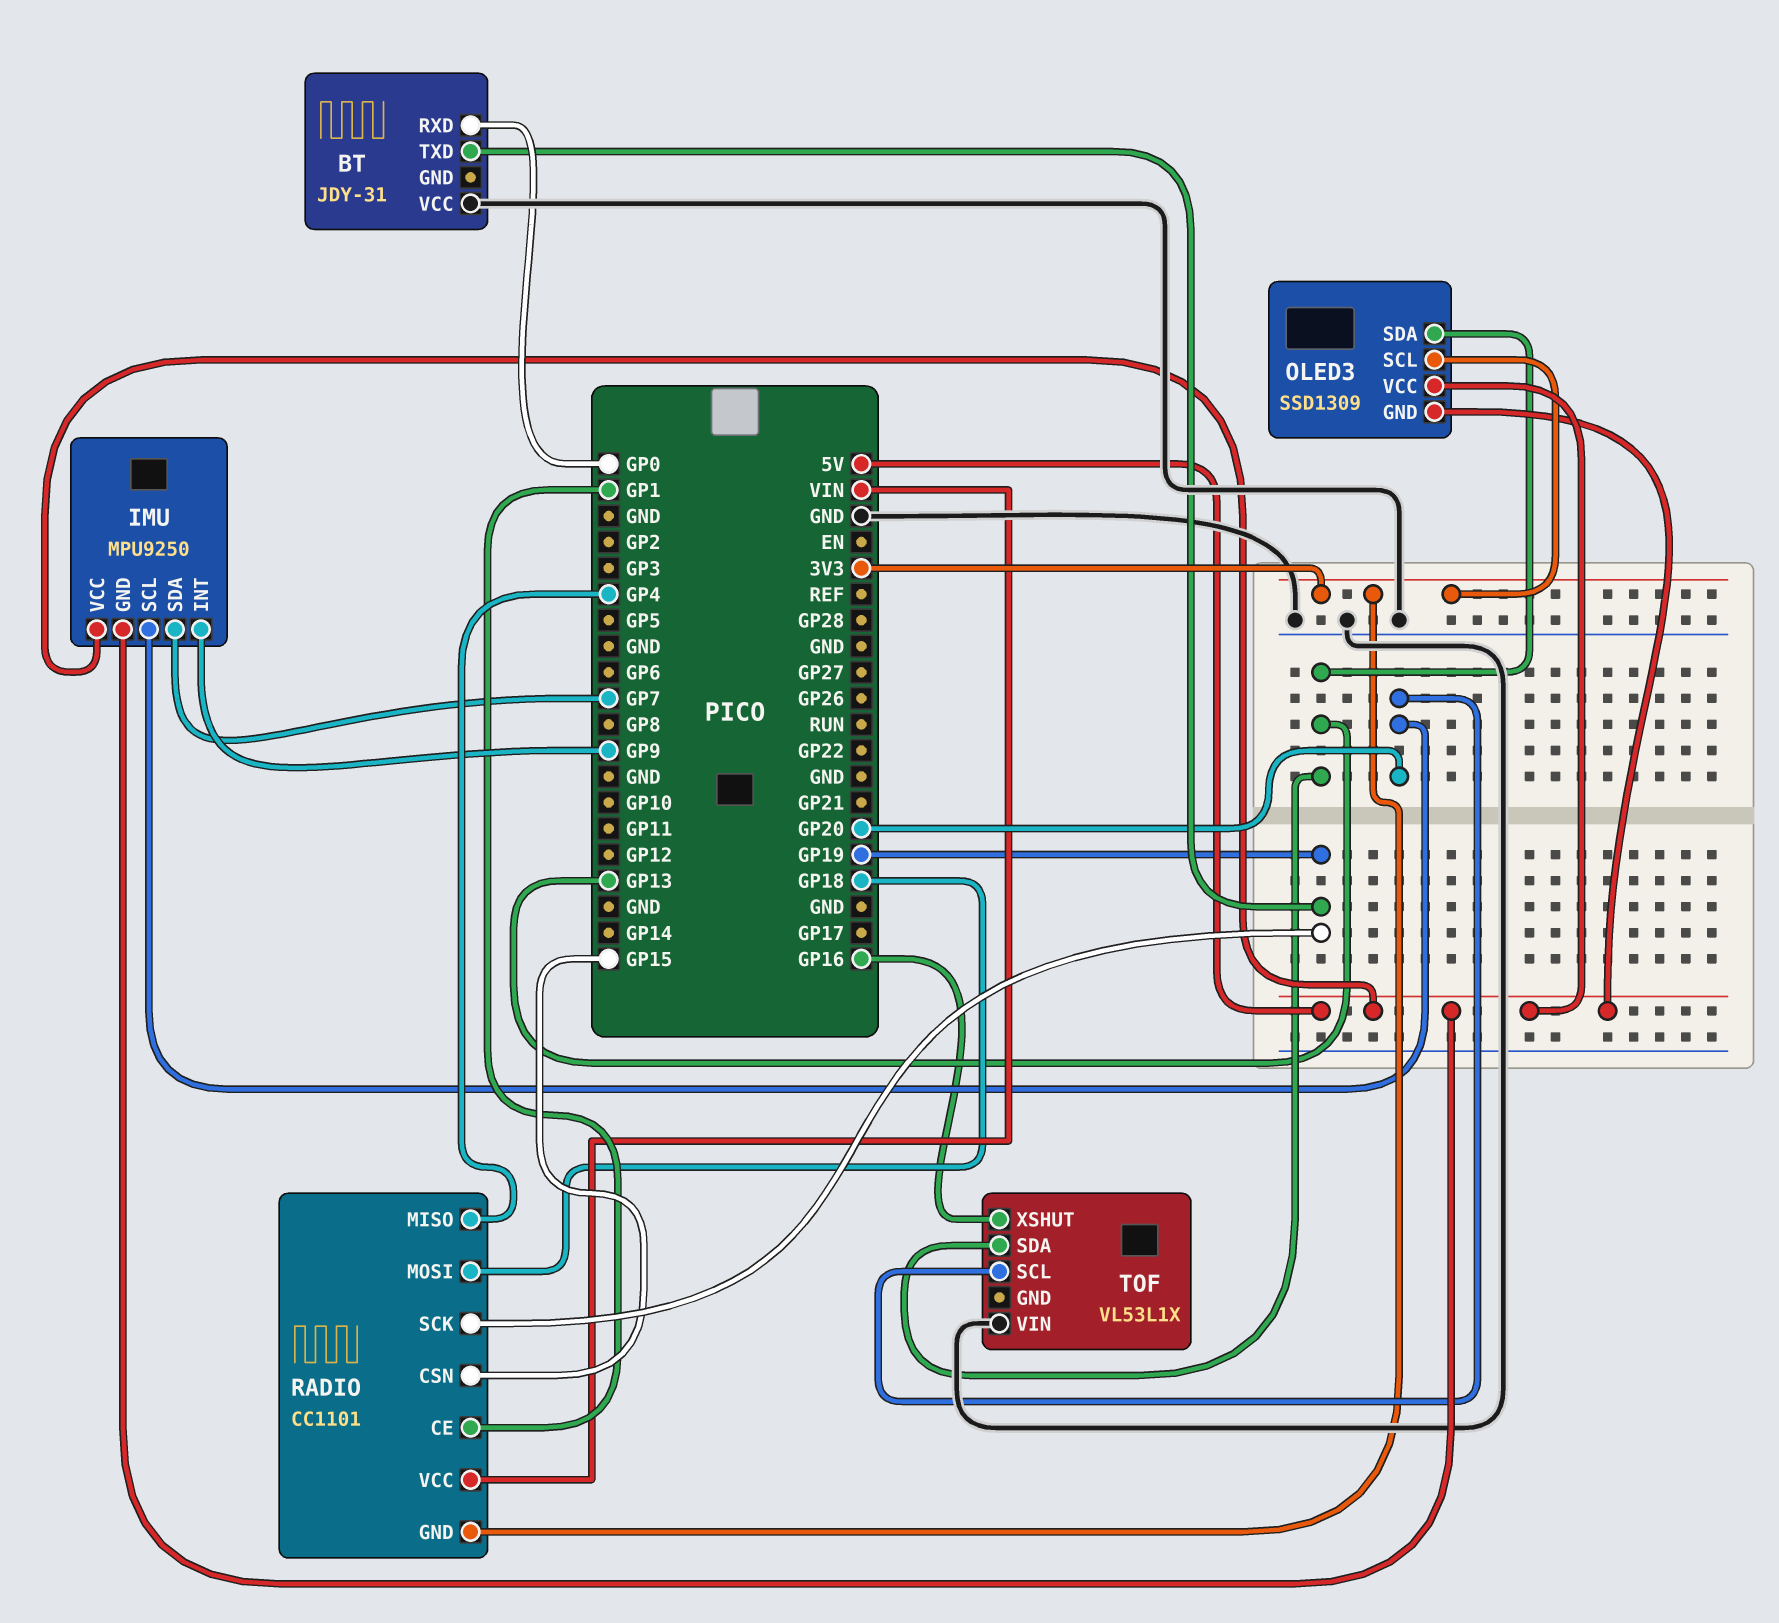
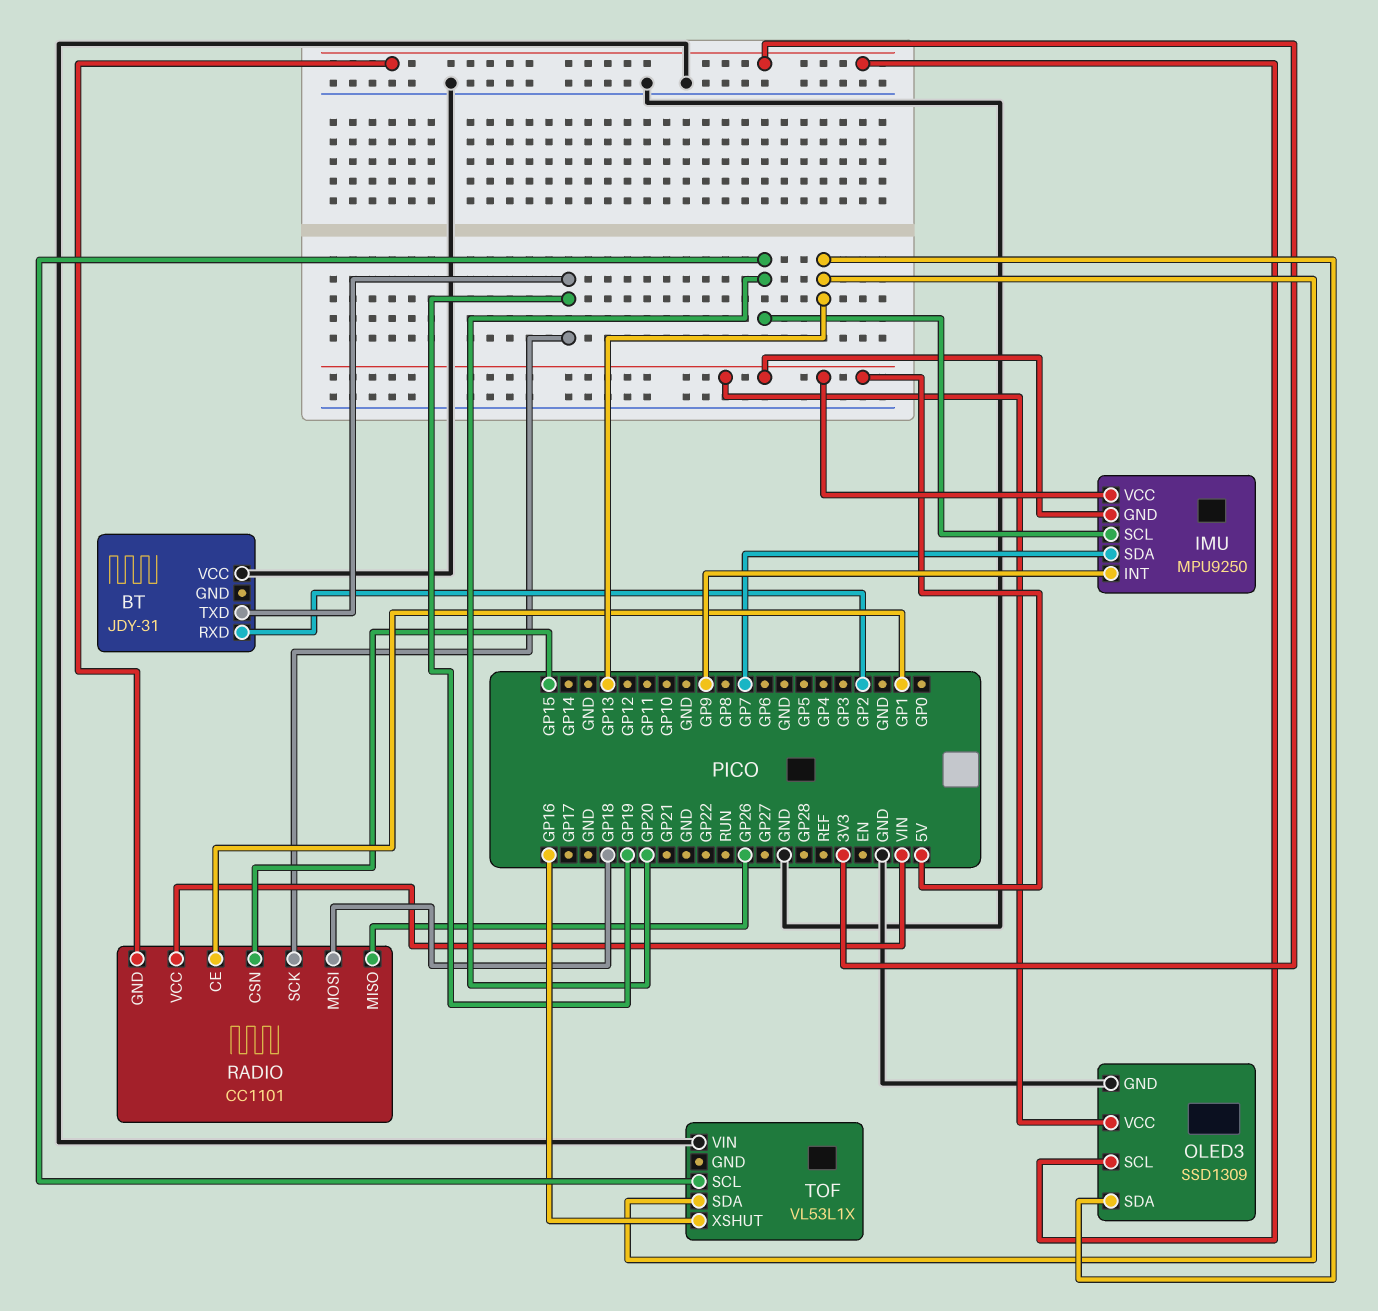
BT pin RXD: GP0 -> GP2
OLED3 pin GND: 5V -> GND
RADIO pin MISO: GP4 -> GP26

